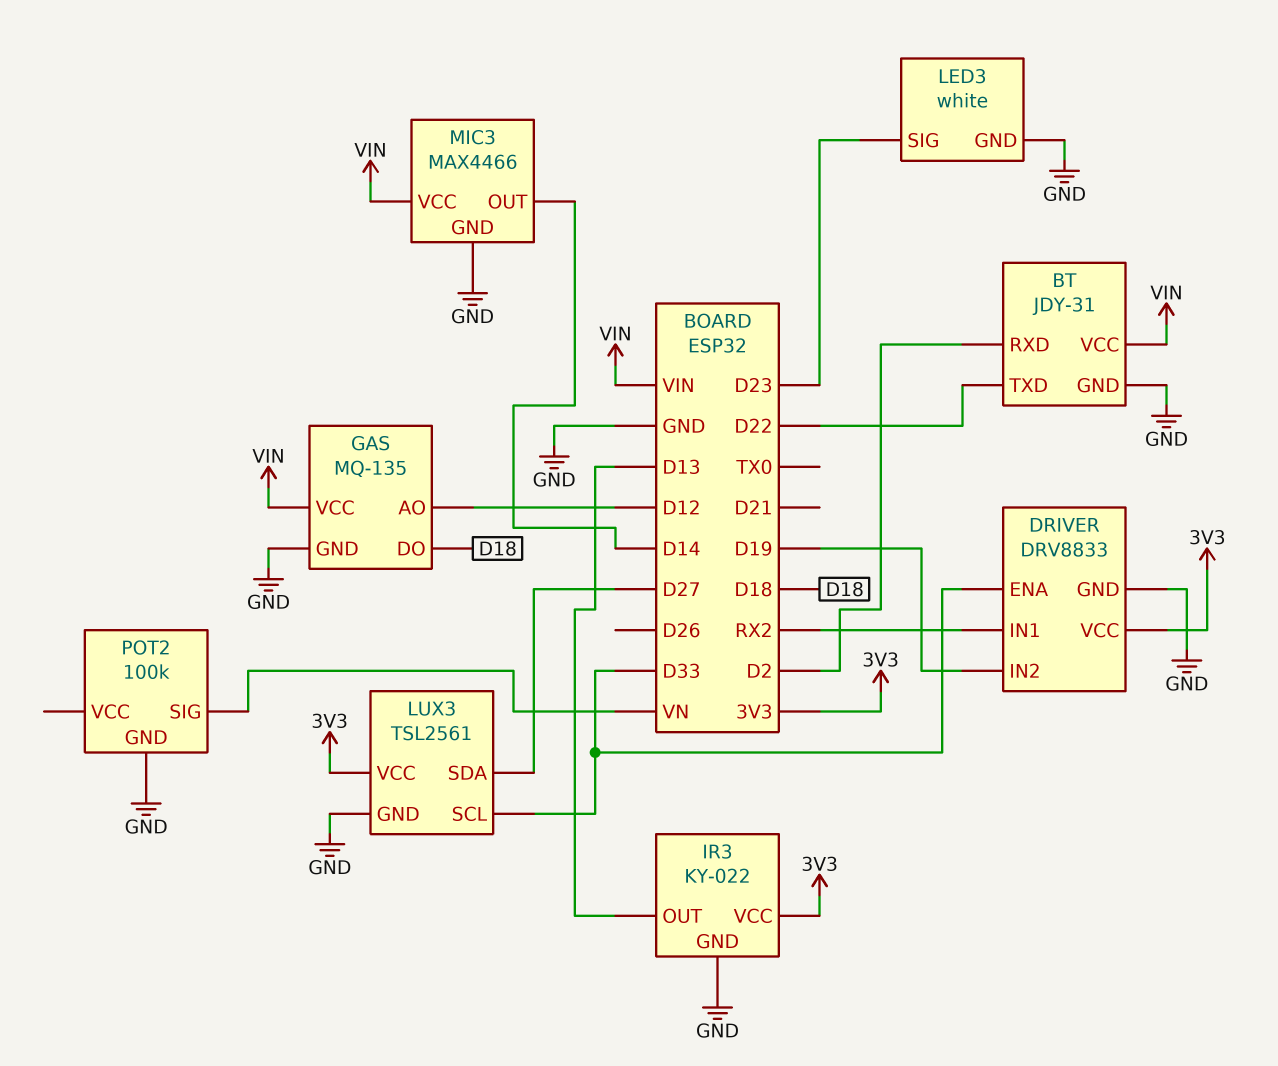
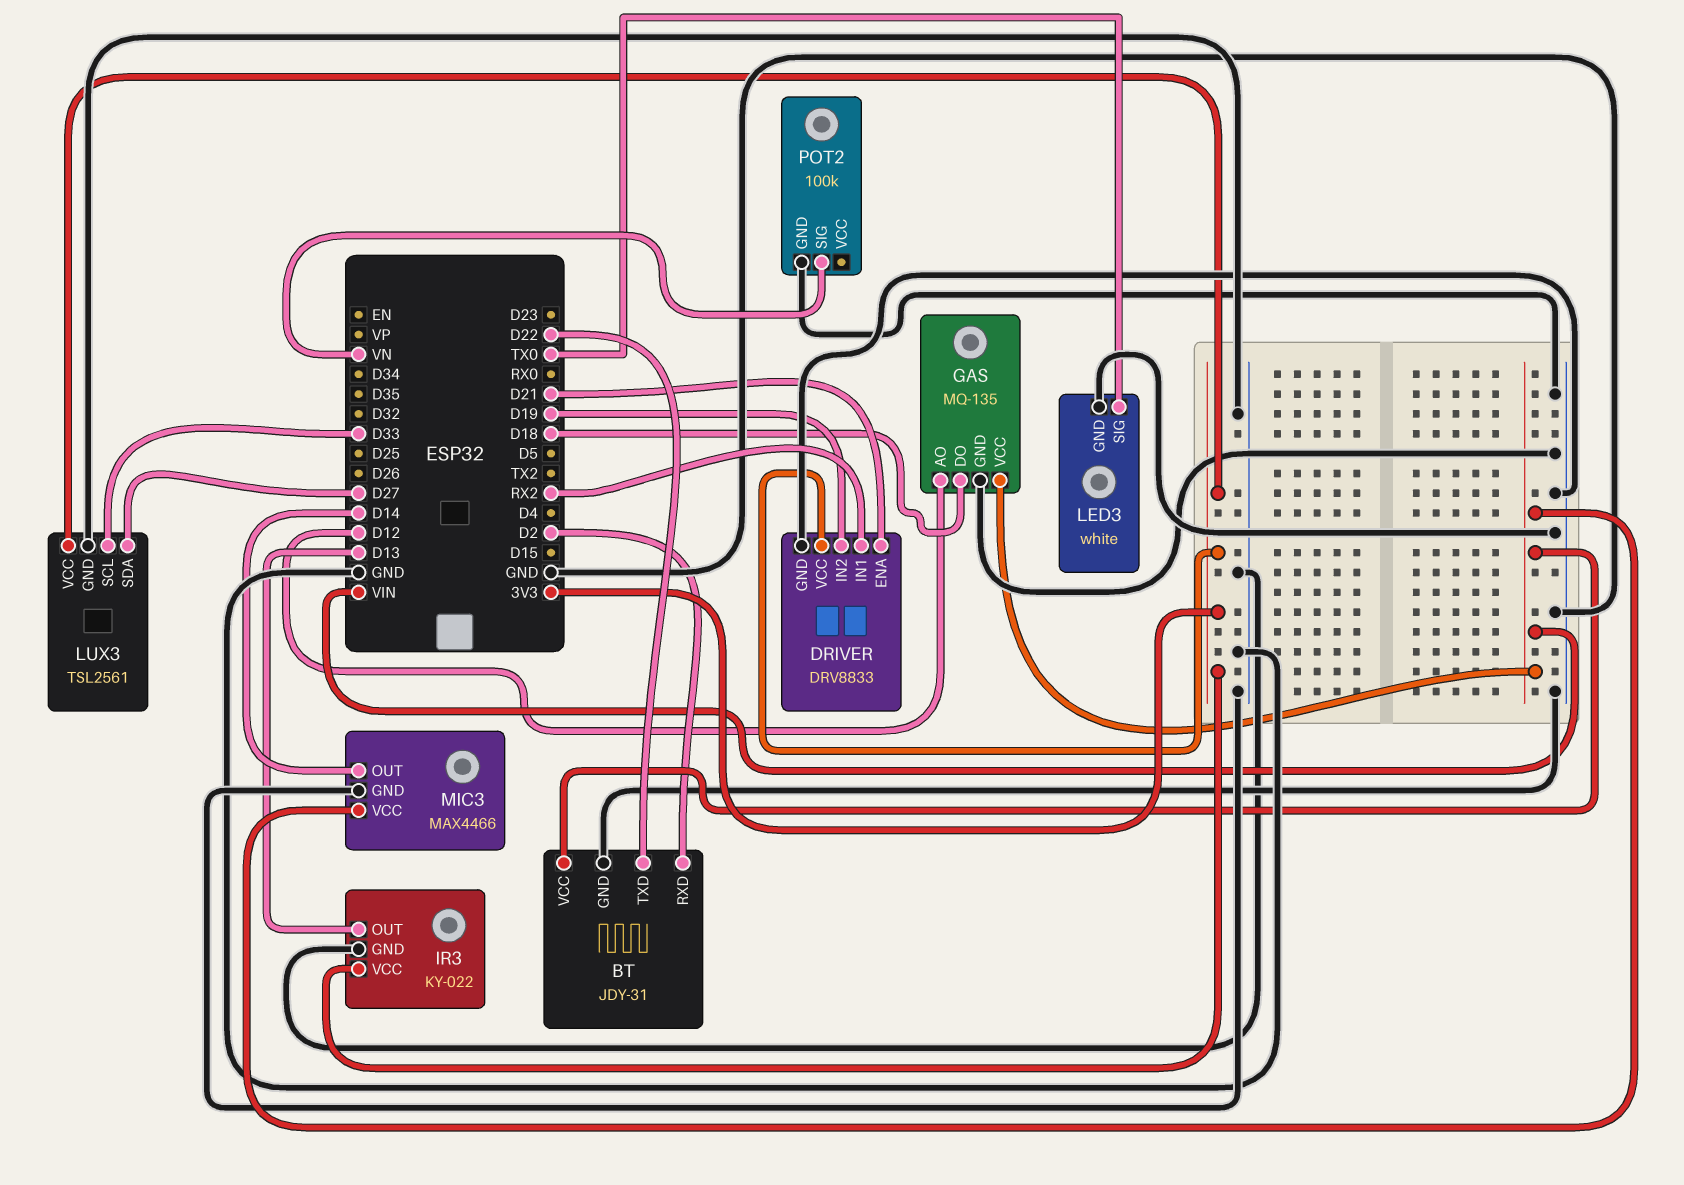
DRIVER pin ENA: D33 -> D21
LED3 pin SIG: D23 -> TX0

